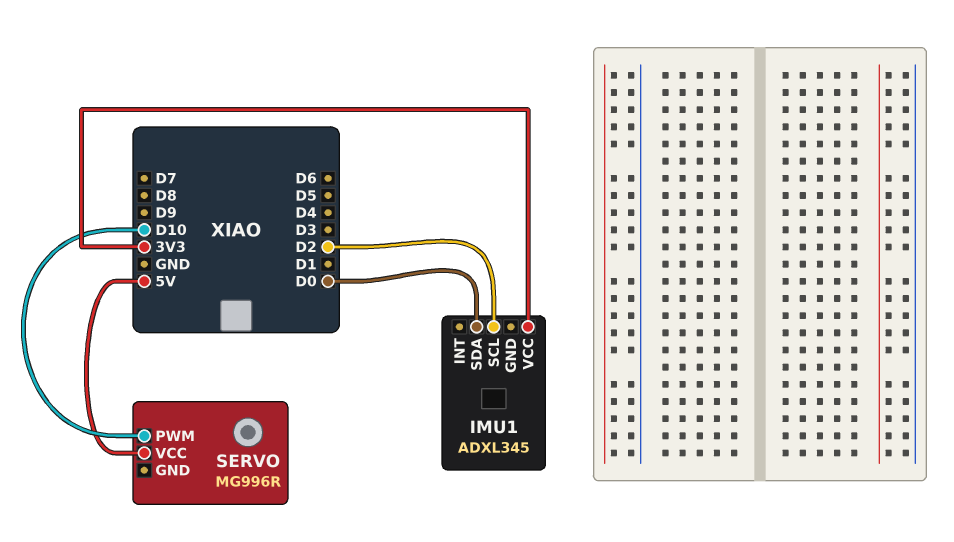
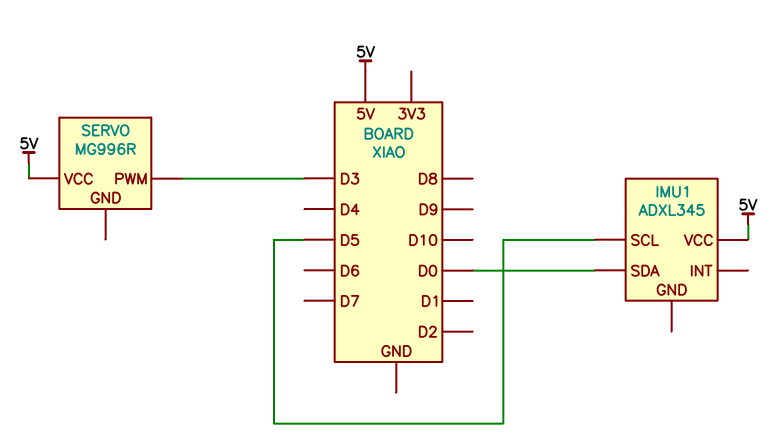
IMU1 pin SCL: D2 -> D5
IMU1 pin VCC: 3V3 -> 5V
SERVO pin PWM: D10 -> D3

